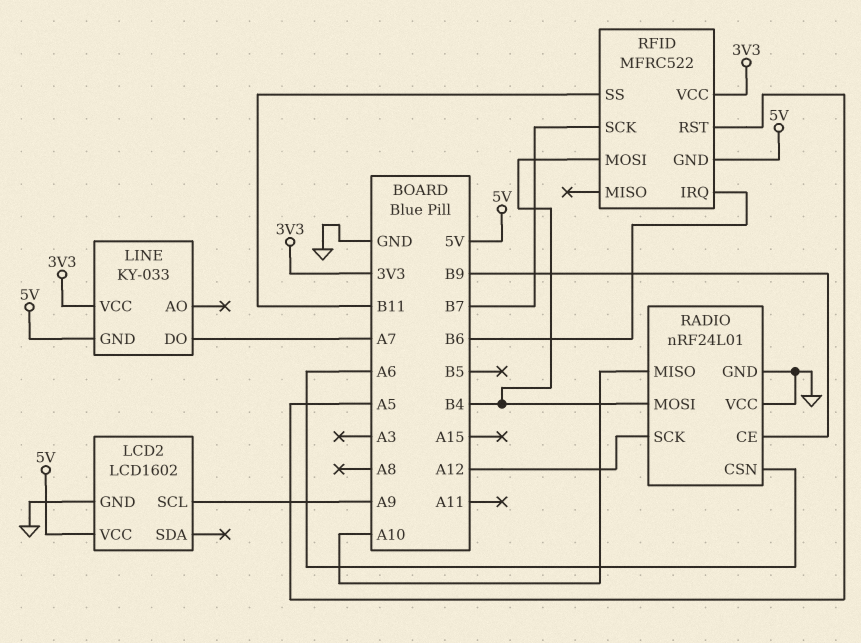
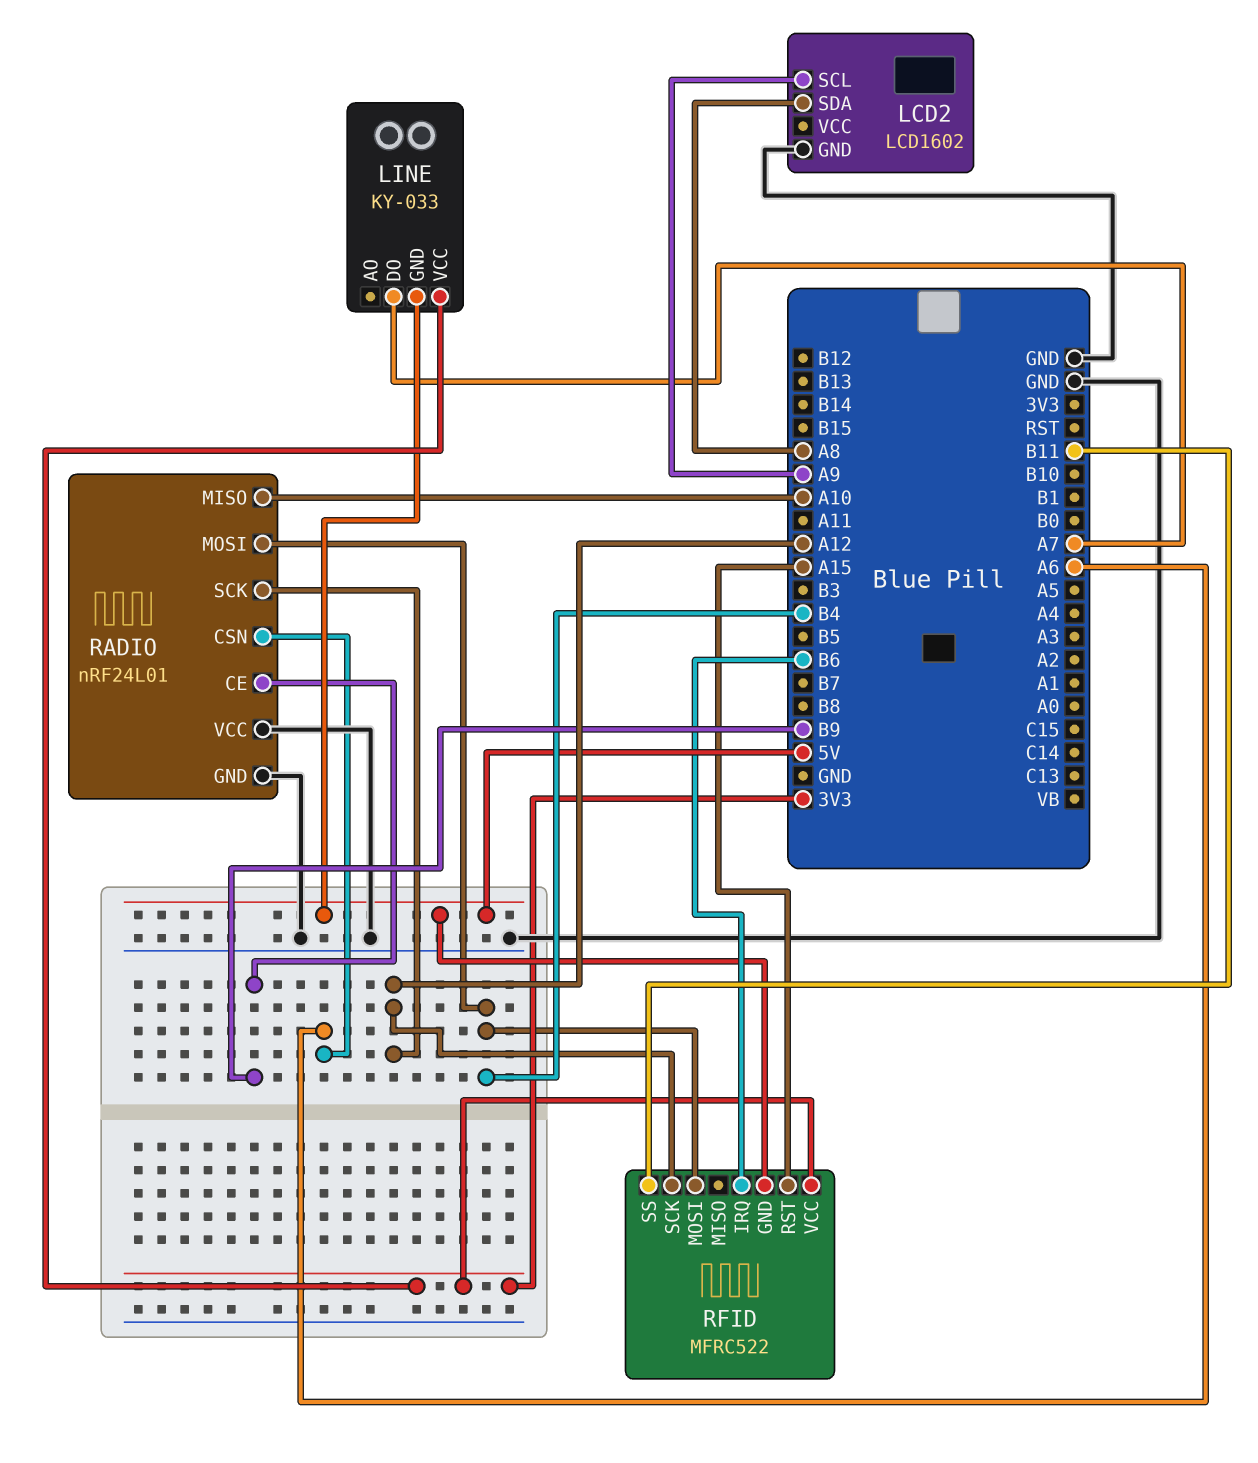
LCD2 pin SDA: none -> A8
LCD2 pin VCC: 5V -> none
RFID pin RST: A5 -> A15
RFID pin SCK: B7 -> A12

